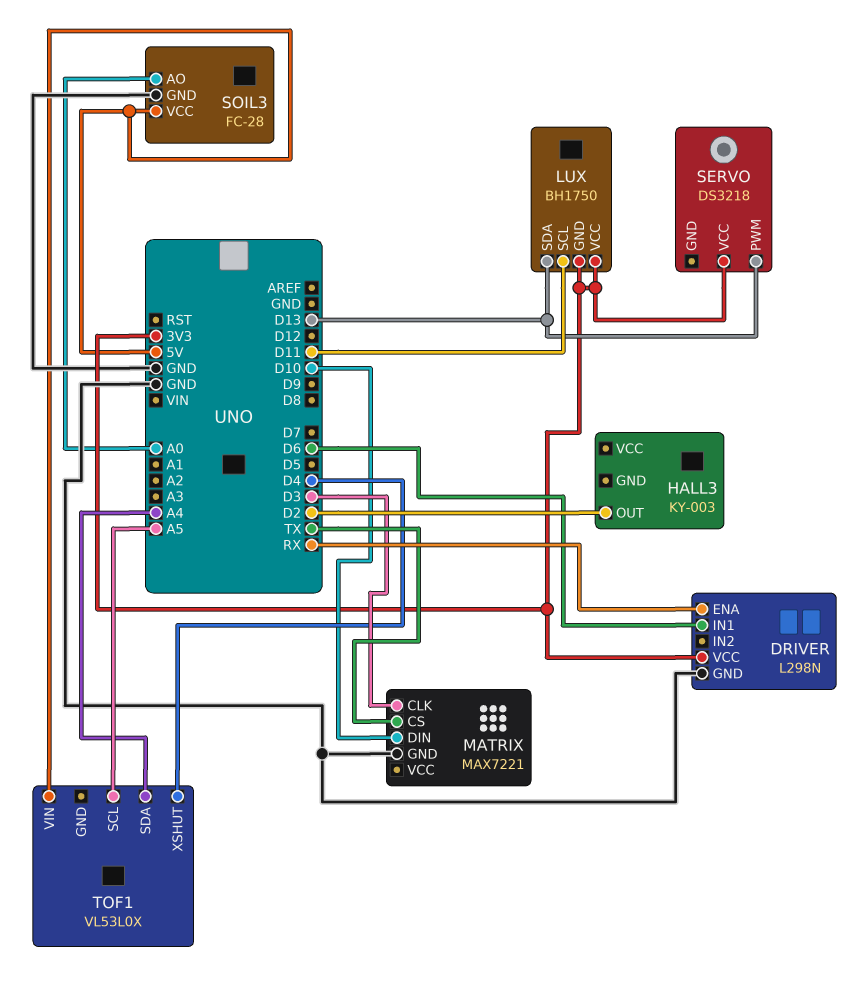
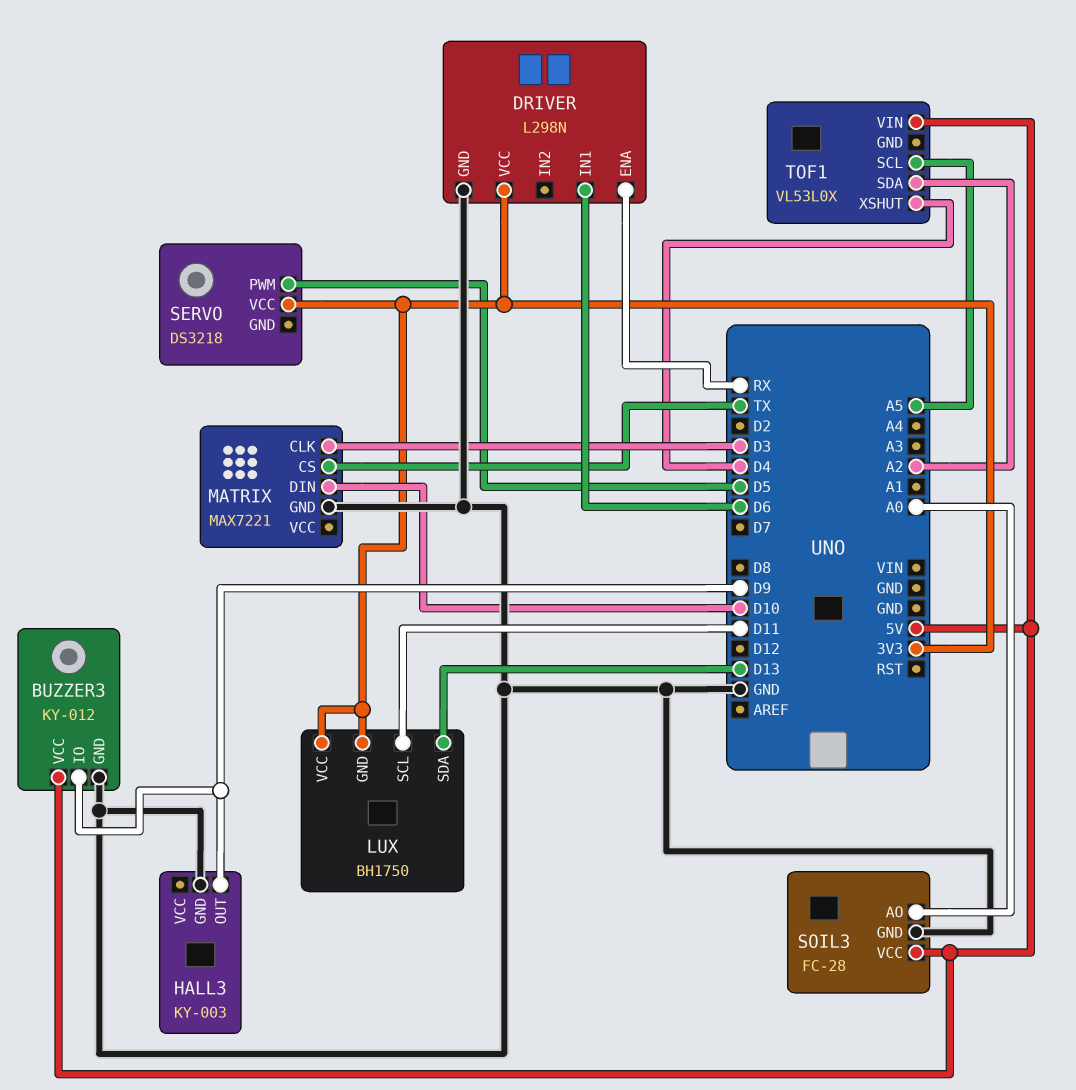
BUZZER3: none -> KY-012
BUZZER3 pin GND: none -> GND
BUZZER3 pin IO: none -> D9
BUZZER3 pin VCC: none -> 5V
HALL3 pin GND: none -> GND
HALL3 pin OUT: D2 -> D9
SERVO pin PWM: D13 -> D5
TOF1 pin SDA: A4 -> A2

